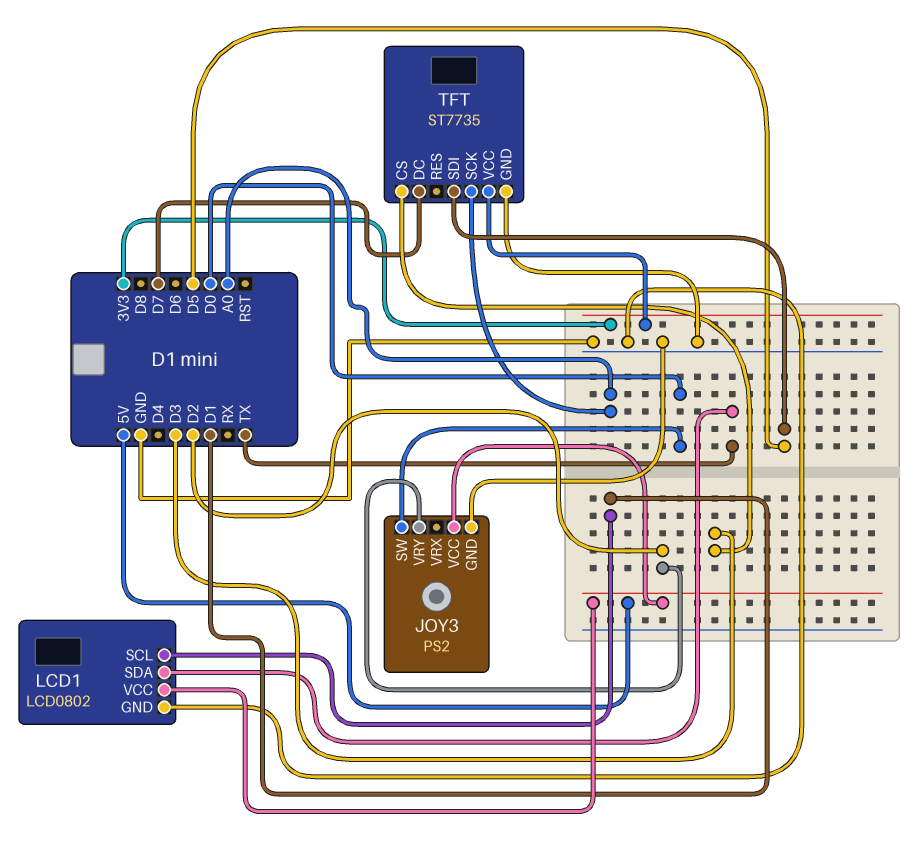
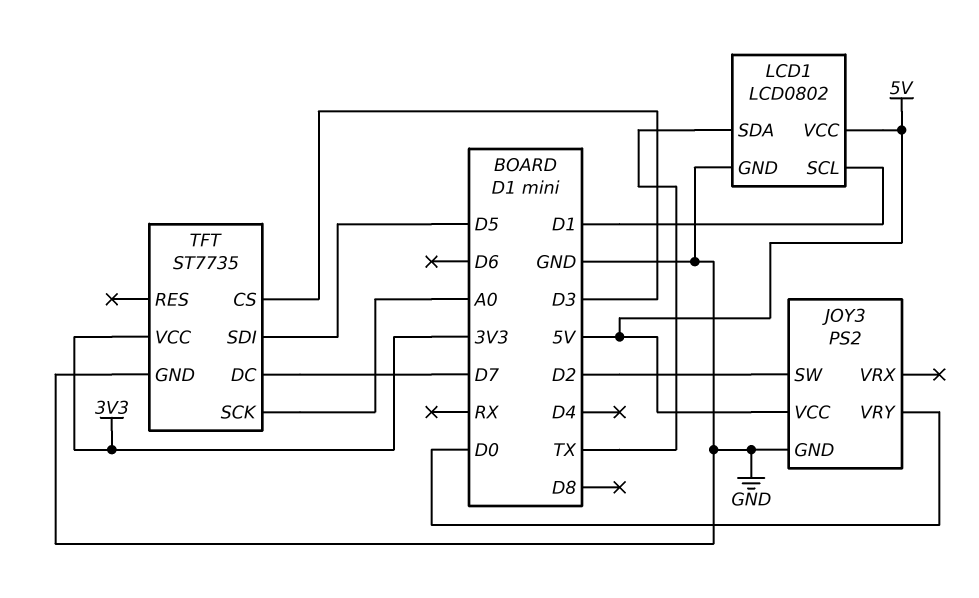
JOY3 pin SW: D0 -> D2
JOY3 pin VRY: D2 -> D0

